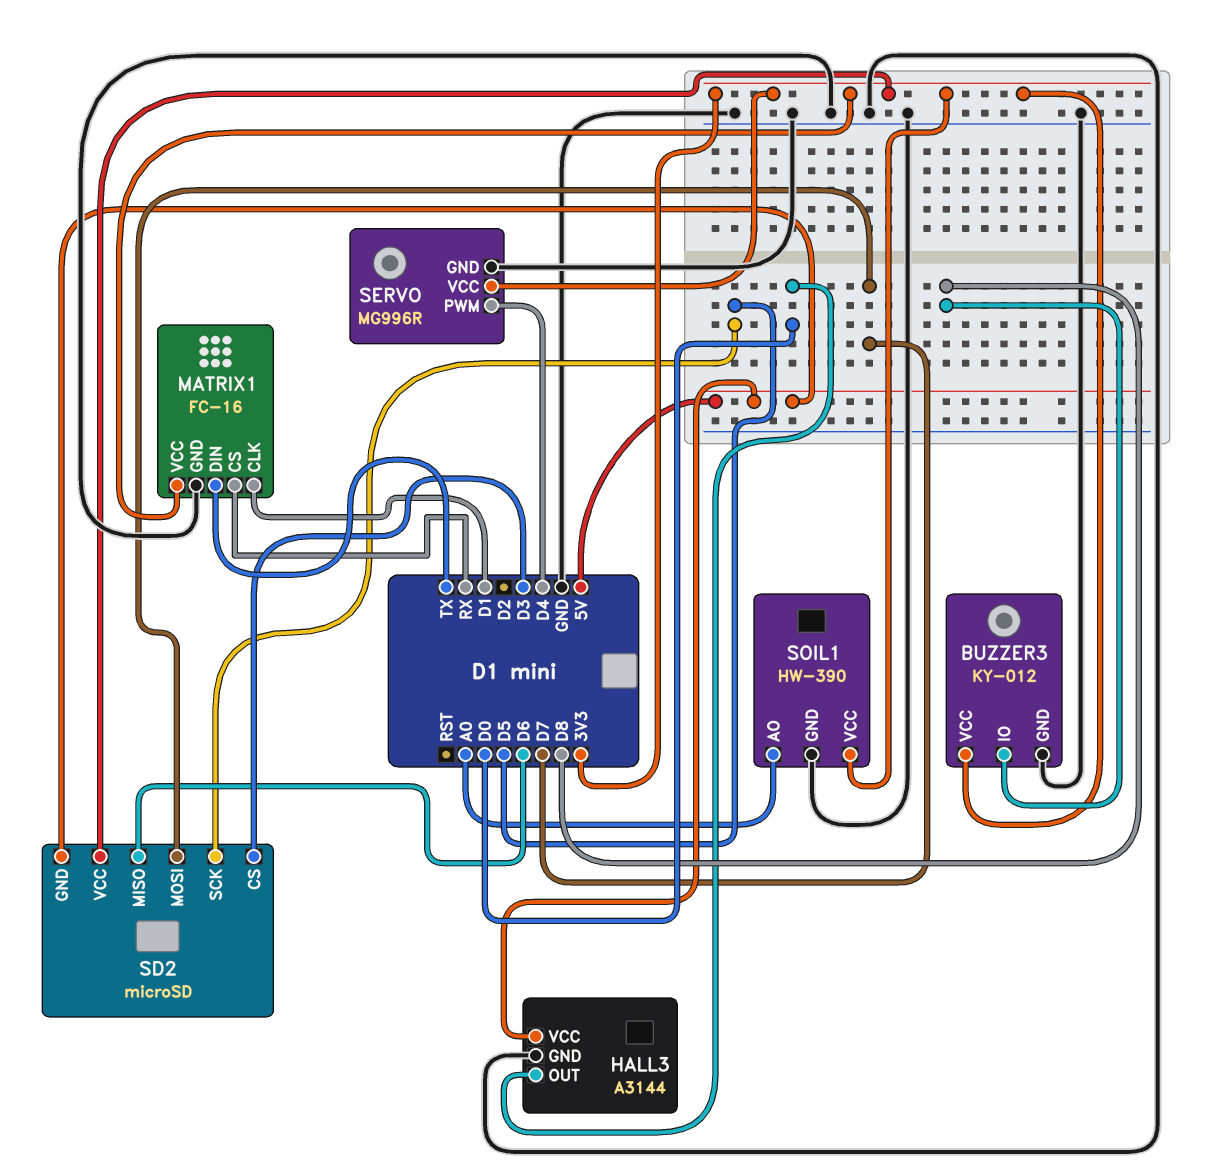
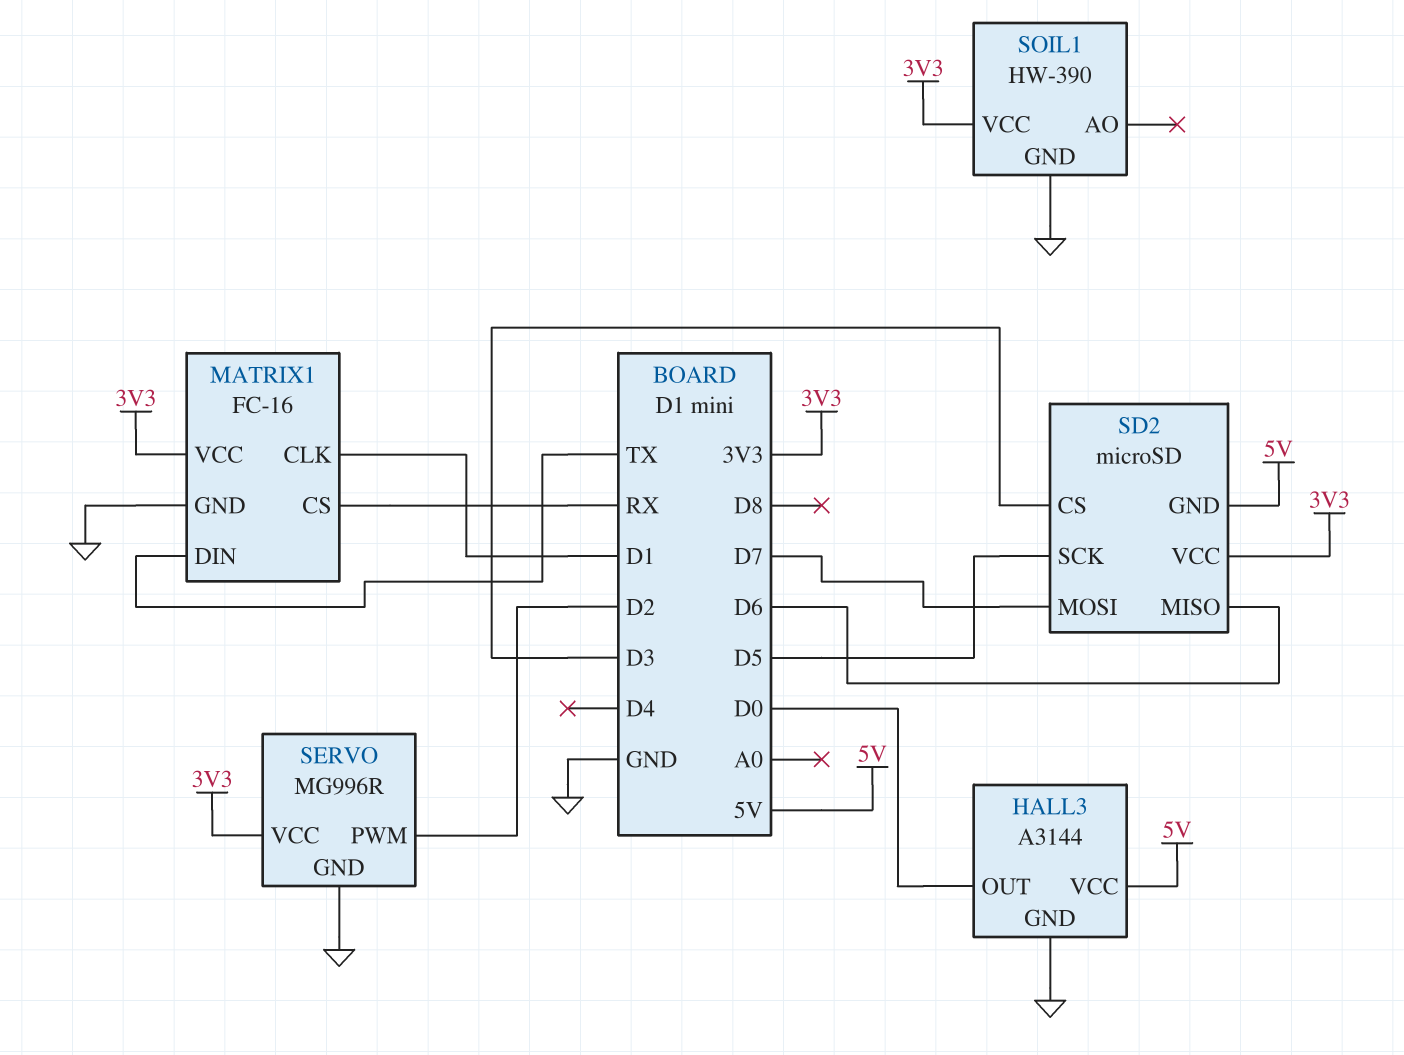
BUZZER3: KY-012 -> none
BUZZER3 pin GND: GND -> none
BUZZER3 pin IO: D8 -> none
BUZZER3 pin VCC: 3V3 -> none
SERVO pin PWM: D4 -> D2
SOIL1 pin AO: A0 -> none

